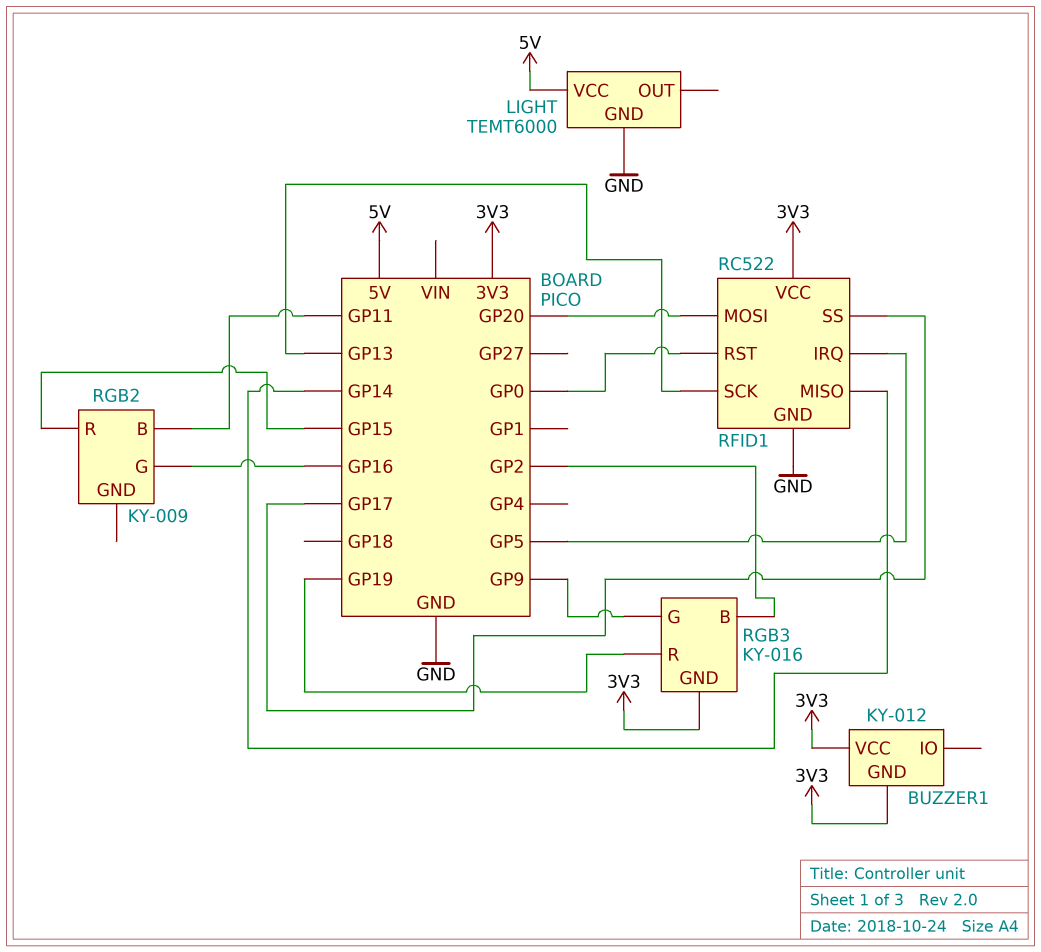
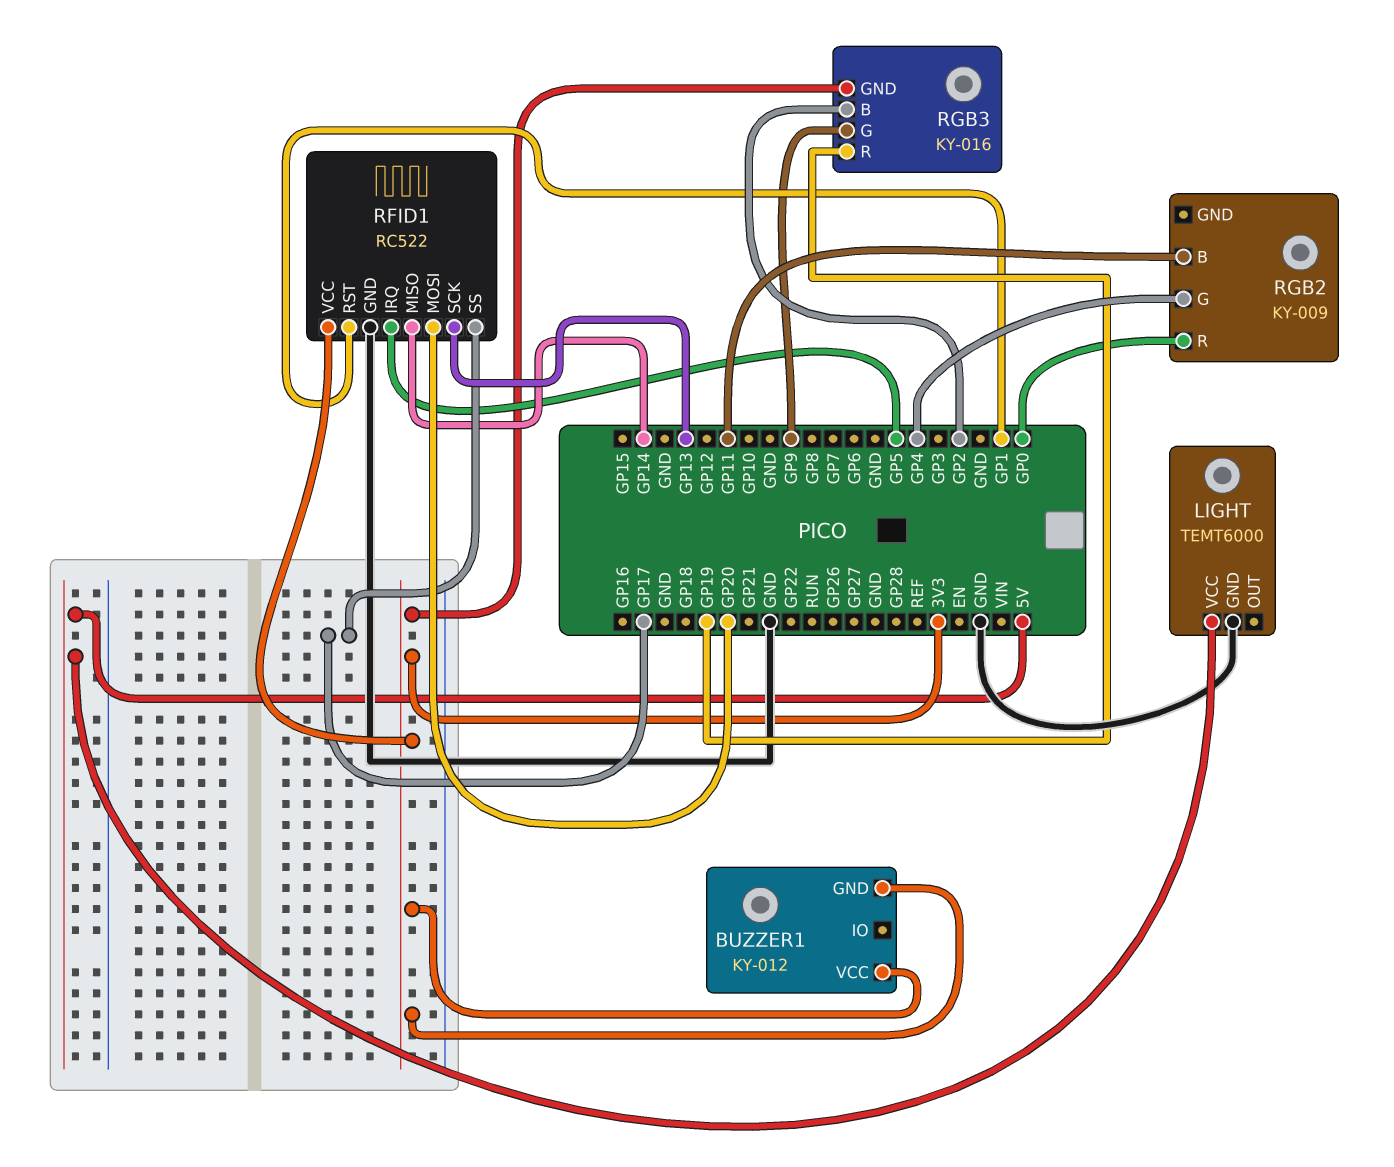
RFID1 pin RST: GP0 -> GP1
RGB2 pin G: GP16 -> GP4
RGB2 pin R: GP15 -> GP0

